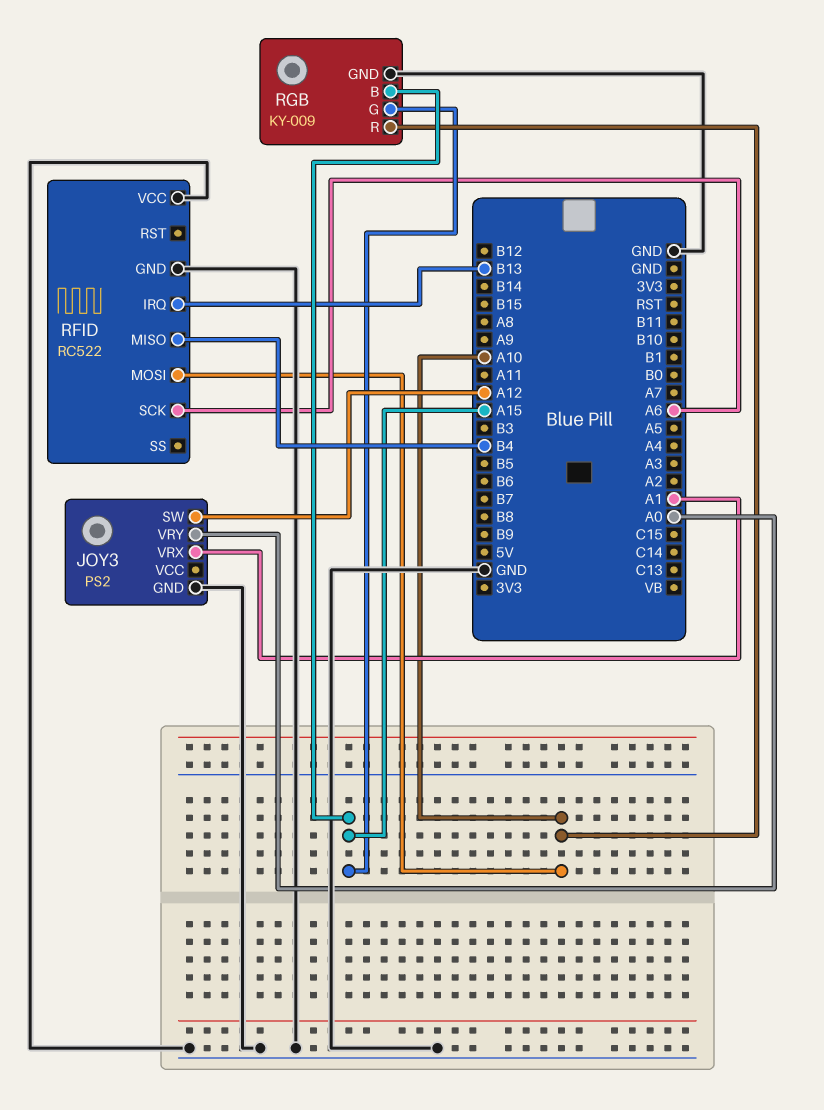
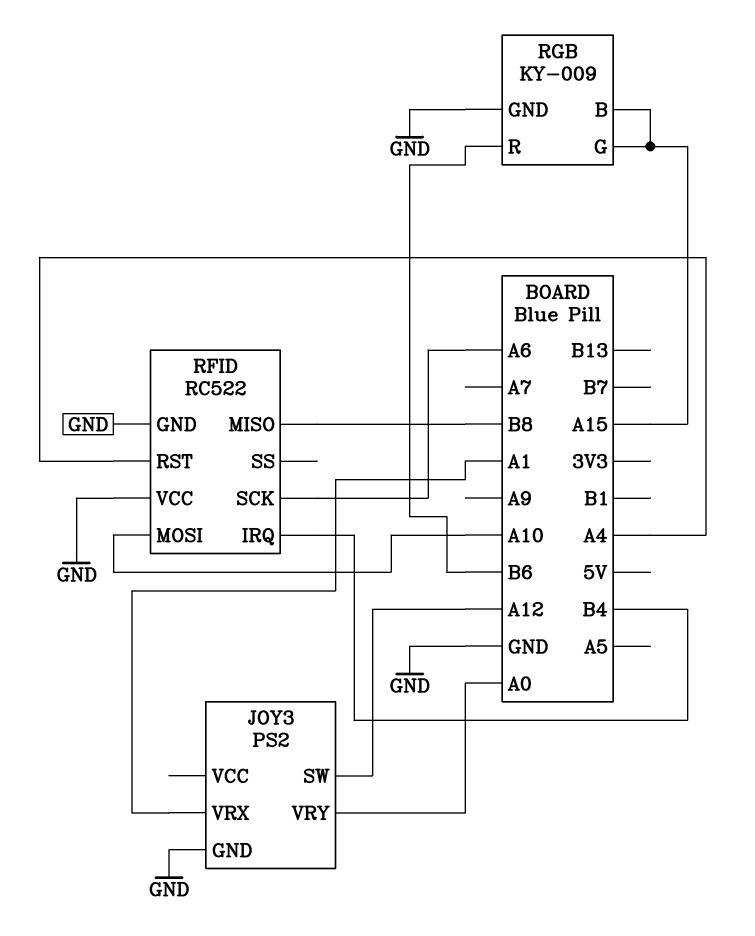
RFID pin IRQ: B13 -> B4
RFID pin MISO: B4 -> B8
RFID pin RST: none -> A4
RGB pin R: A10 -> B6

